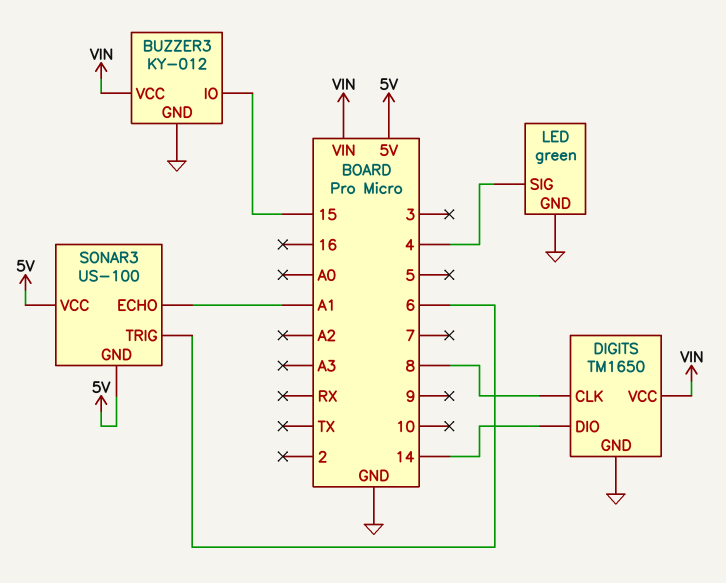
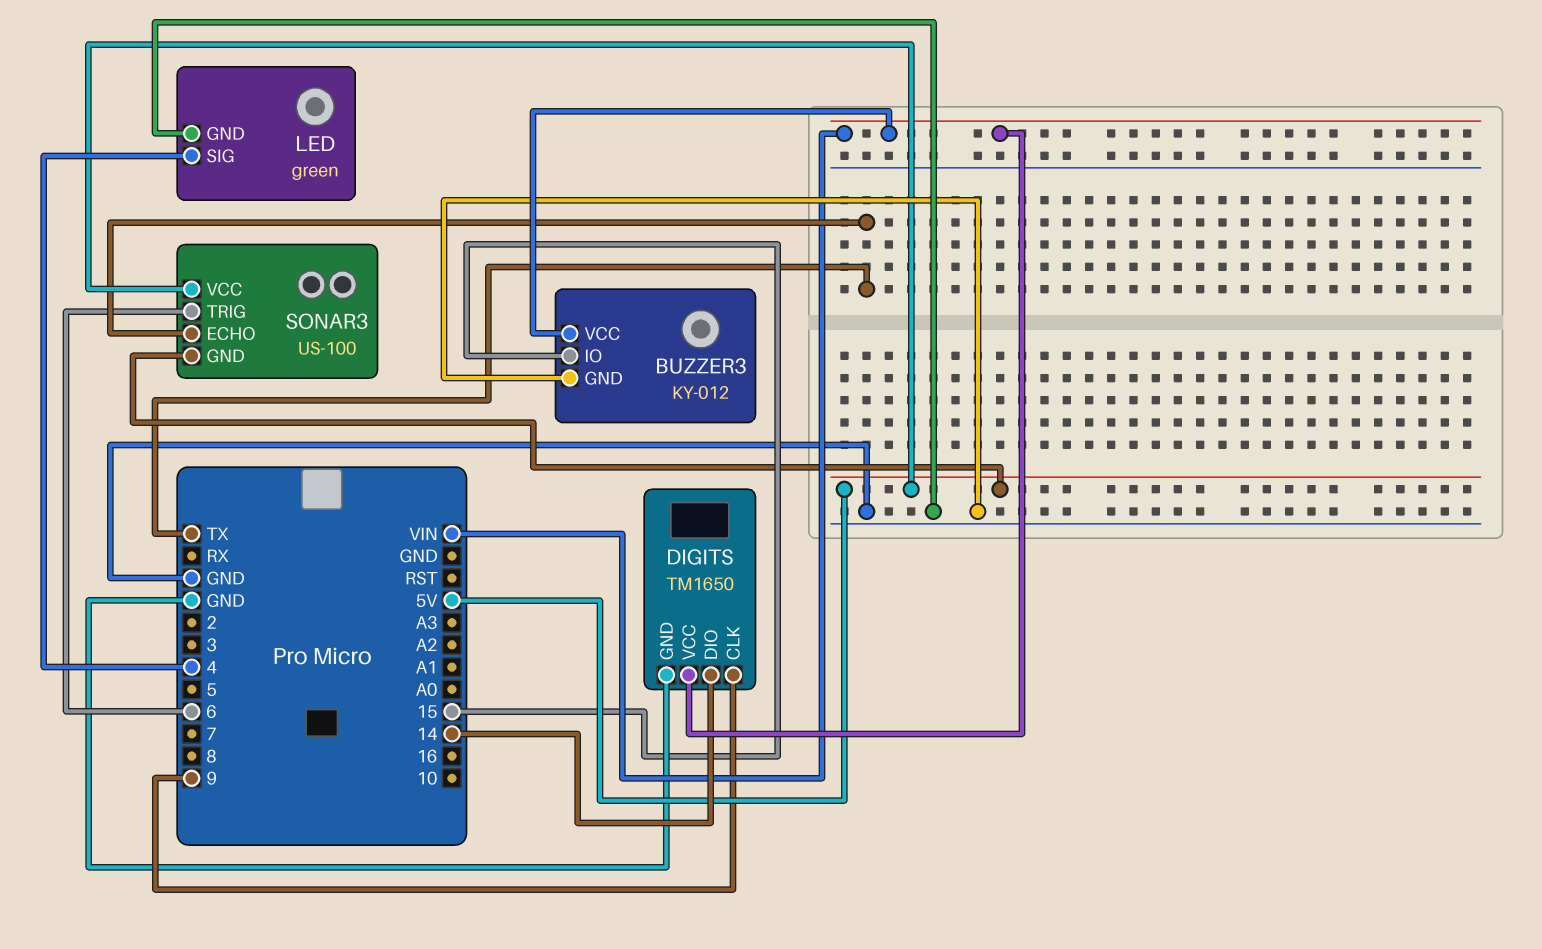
DIGITS pin CLK: 8 -> 9
SONAR3 pin ECHO: A1 -> TX

